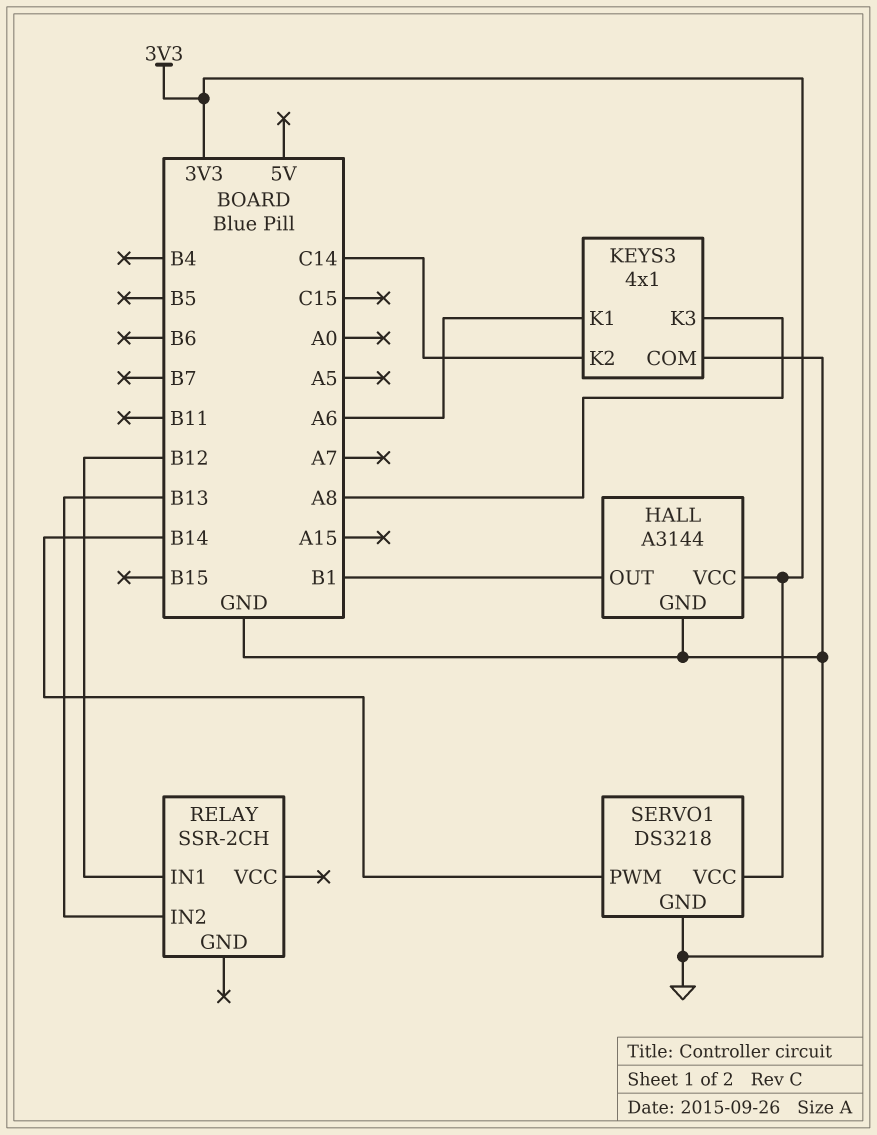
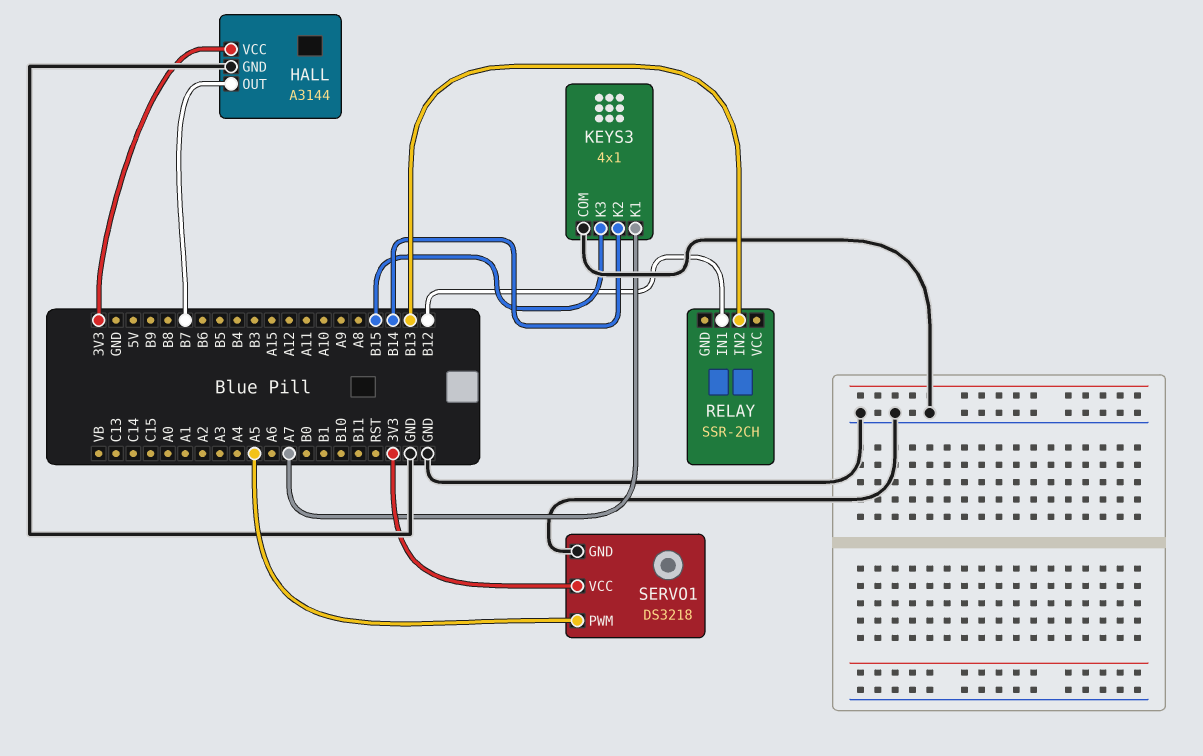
HALL pin OUT: B1 -> B7
KEYS3 pin K1: A6 -> A7
KEYS3 pin K2: C14 -> B14
KEYS3 pin K3: A8 -> B15
SERVO1 pin PWM: B14 -> A5

